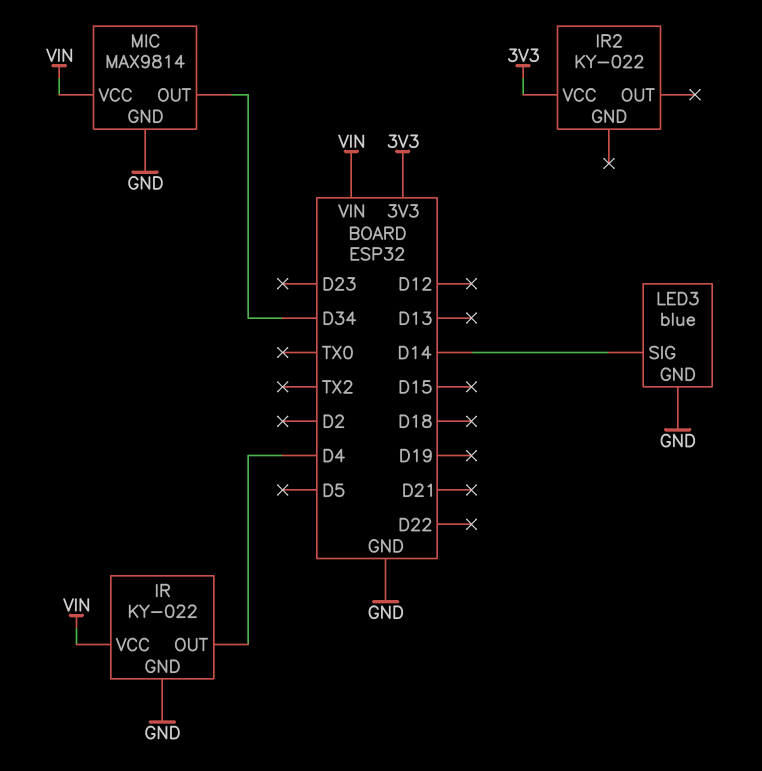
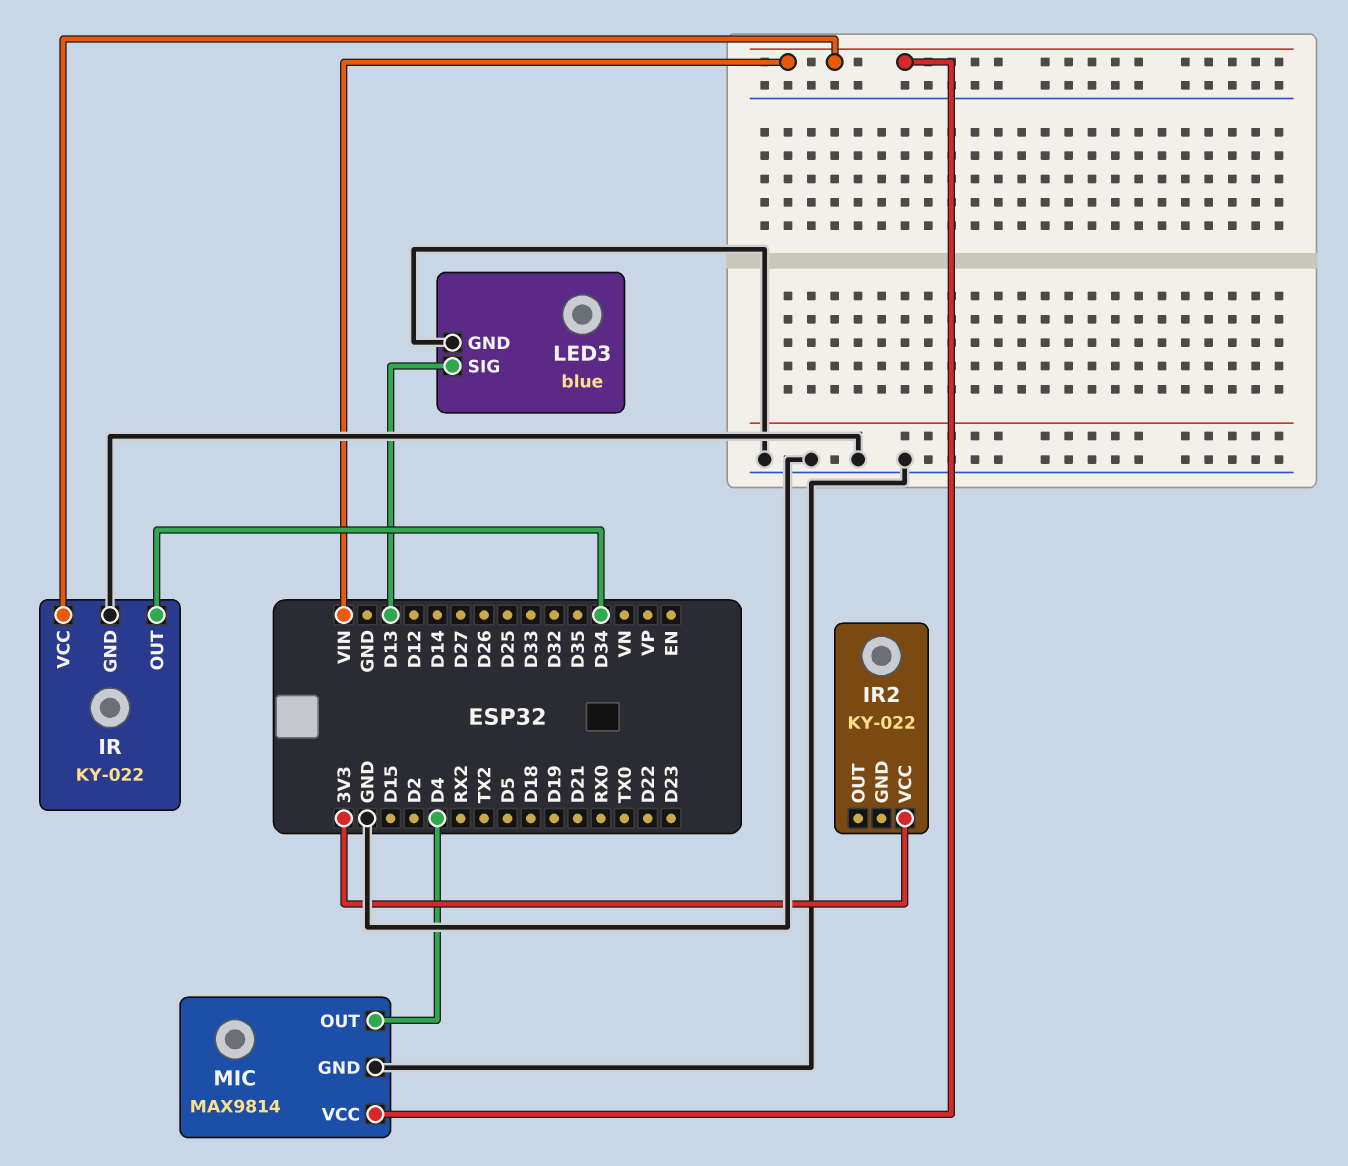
IR pin OUT: D4 -> D34
LED3 pin SIG: D14 -> D13
MIC pin OUT: D34 -> D4

